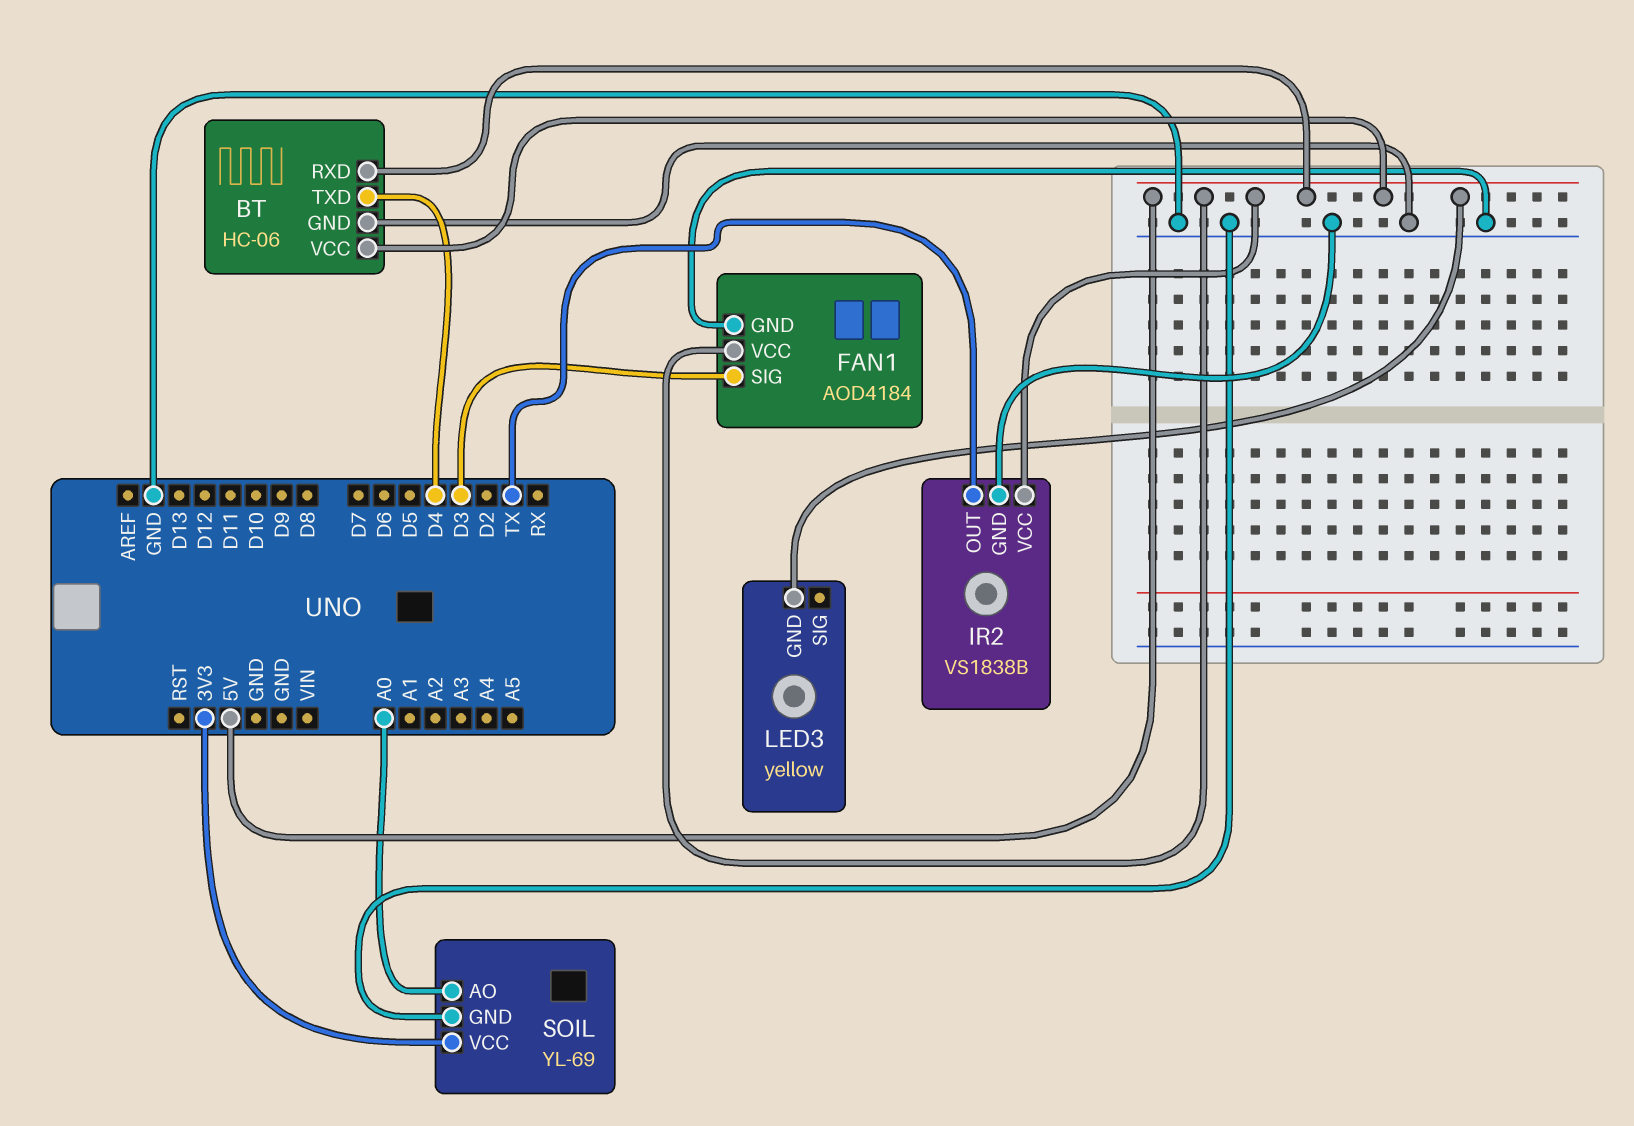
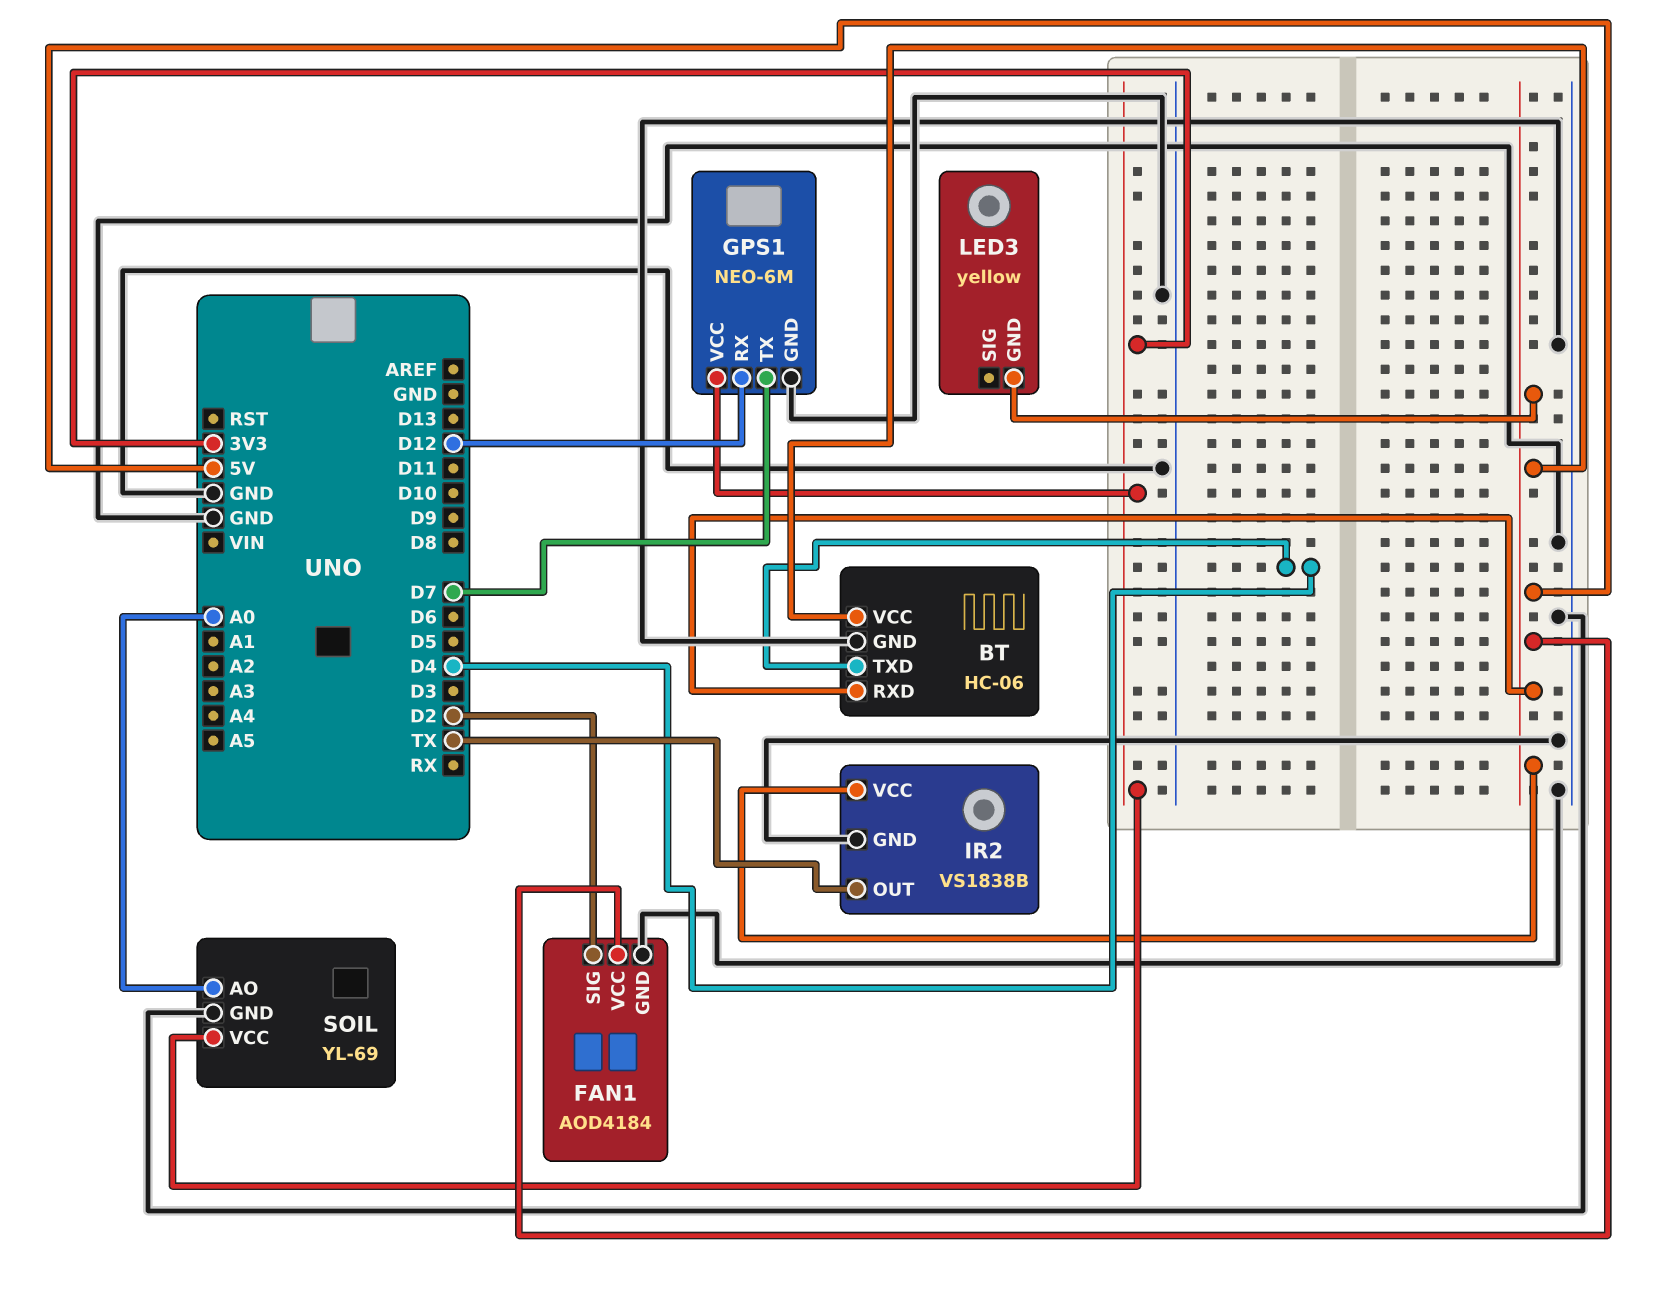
FAN1 pin SIG: D3 -> D2
GPS1: none -> NEO-6M
GPS1 pin GND: none -> GND
GPS1 pin RX: none -> D12
GPS1 pin TX: none -> D7
GPS1 pin VCC: none -> 3V3

